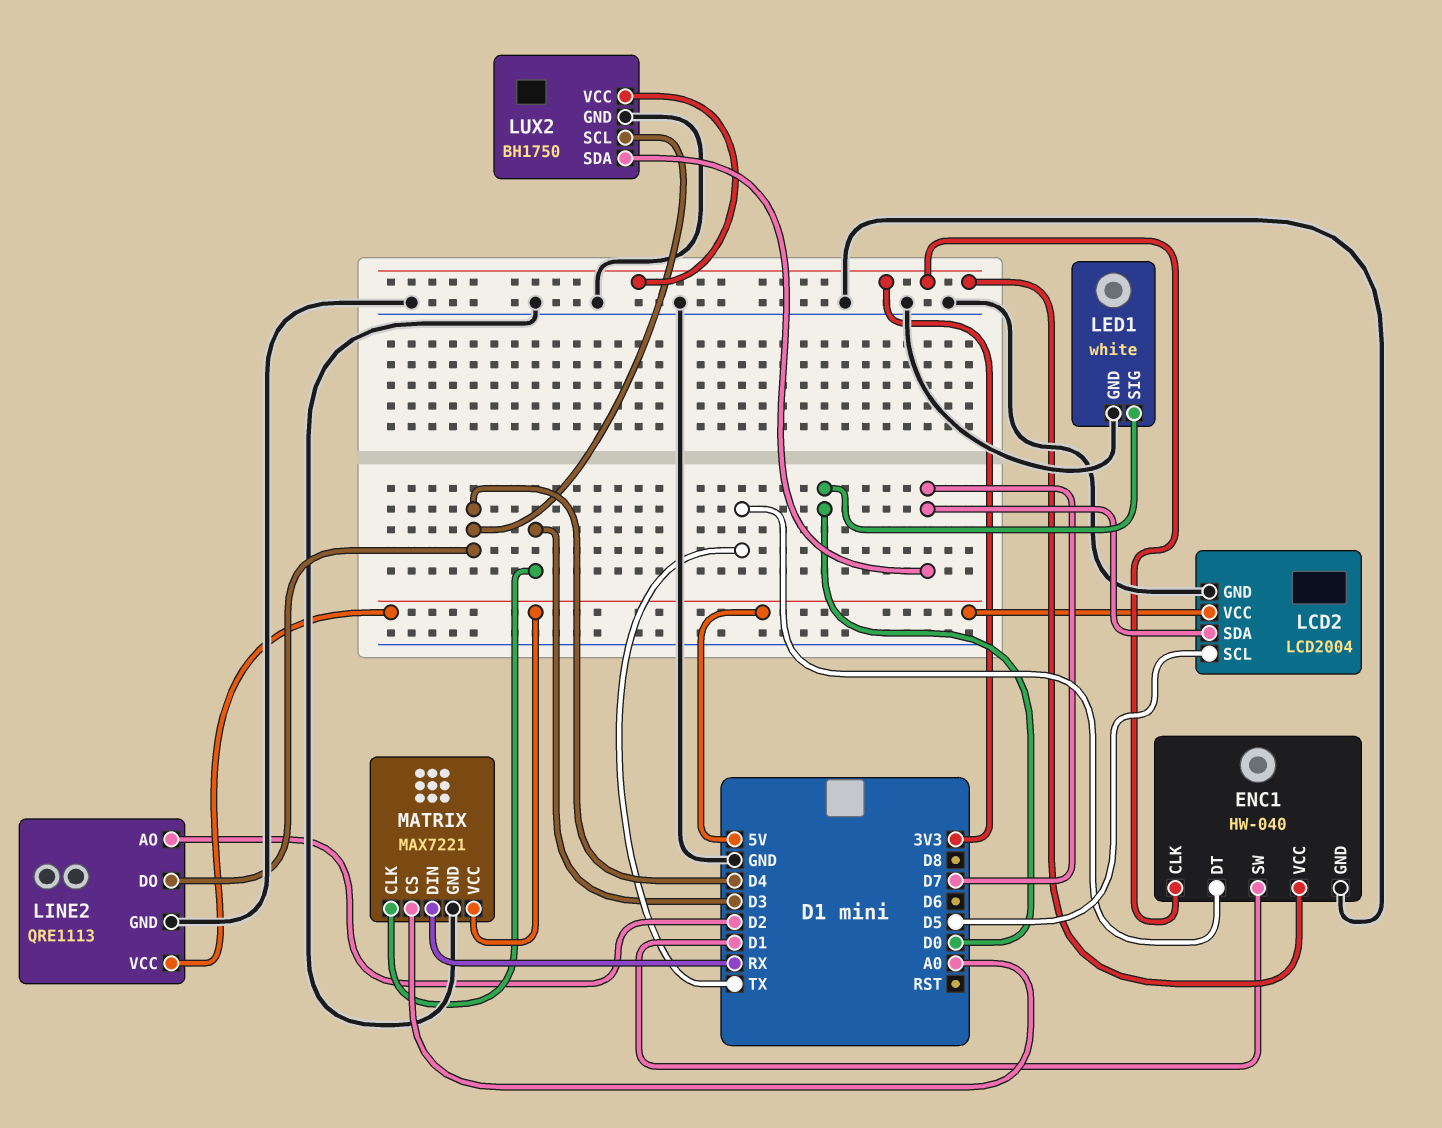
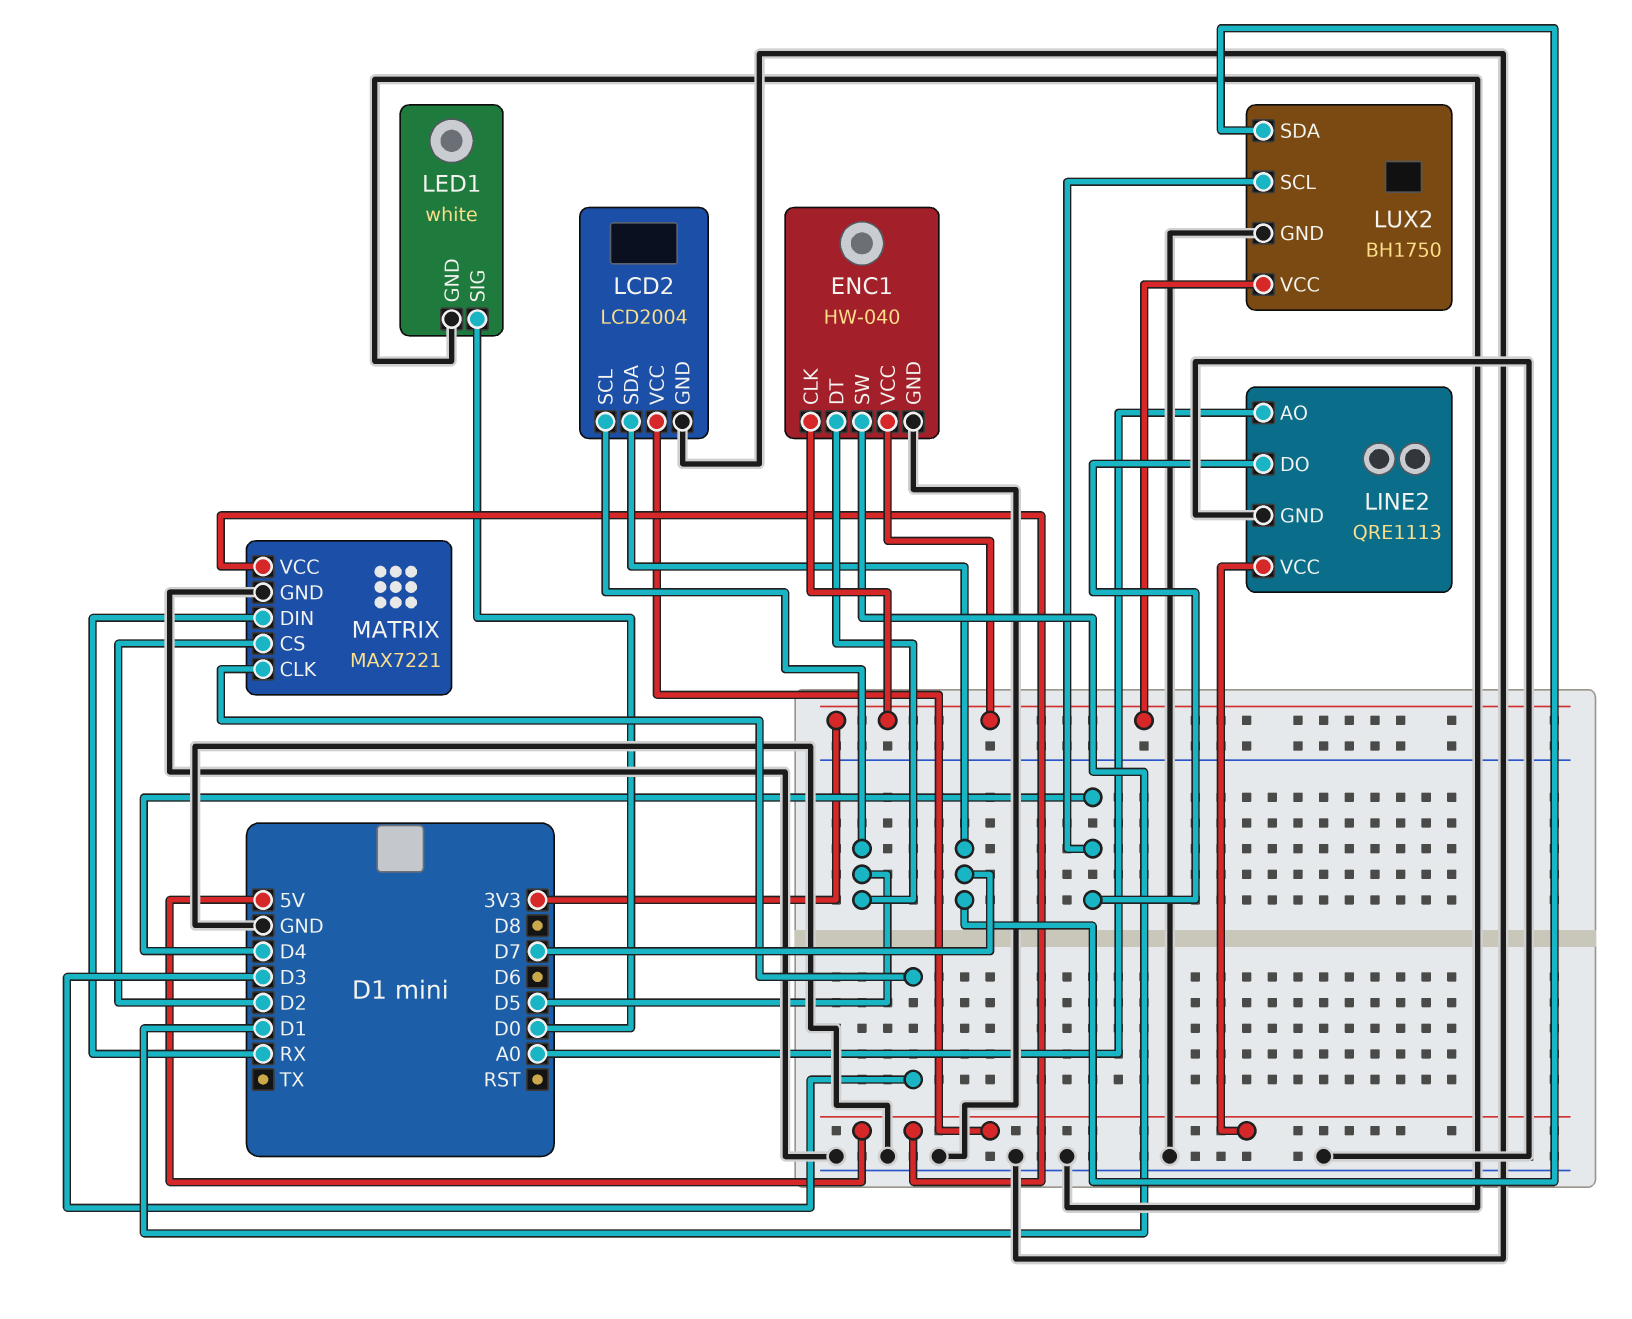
ENC1 pin DT: TX -> D5
LINE2 pin AO: D2 -> A0
MATRIX pin CS: A0 -> D2

